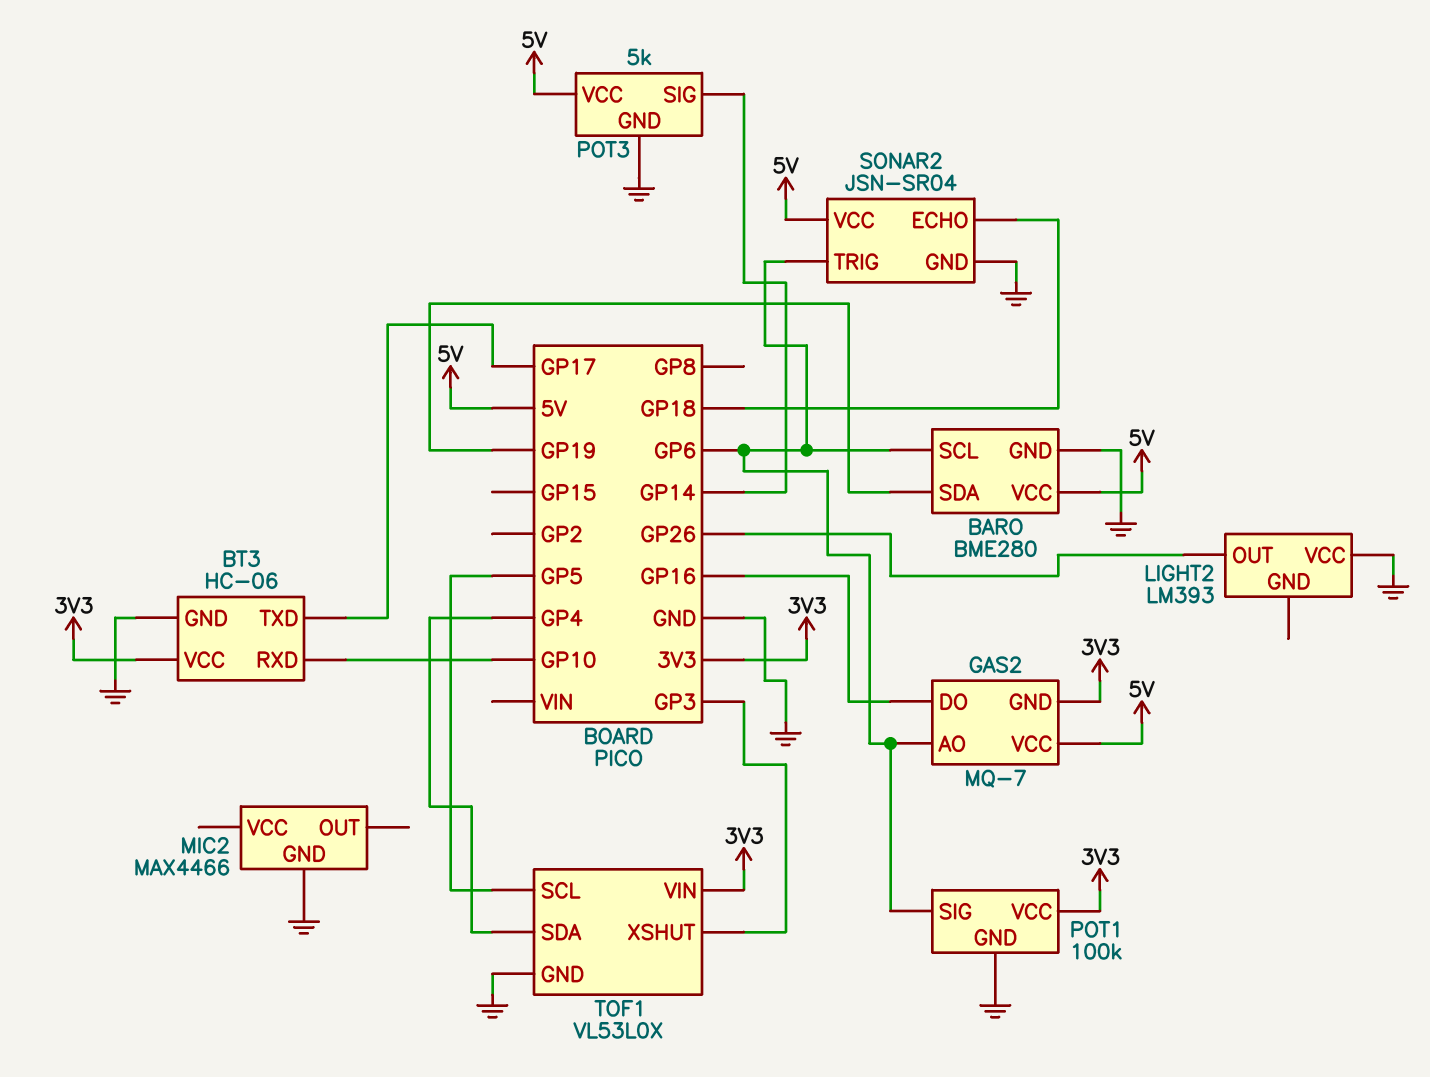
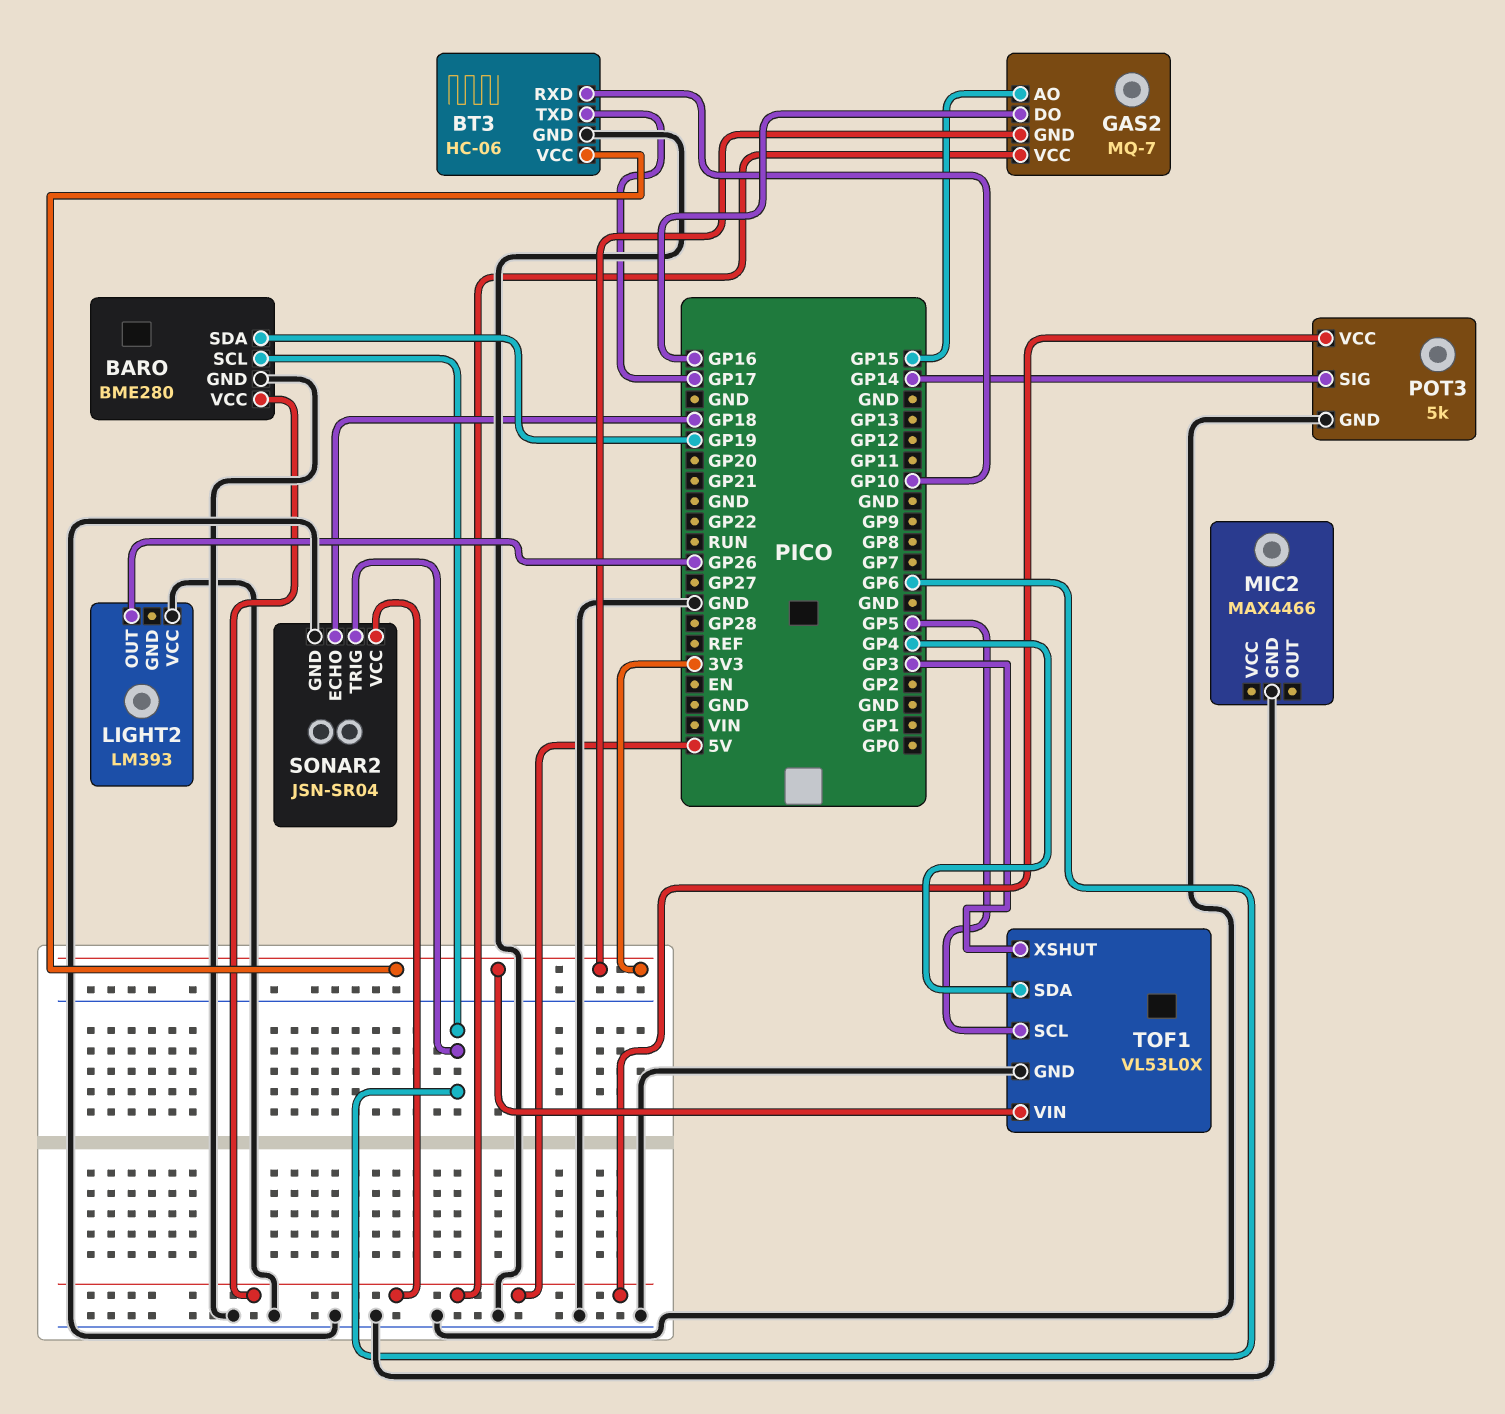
GAS2 pin AO: GP6 -> GP15
POT1: 100k -> none
POT1 pin GND: GND -> none
POT1 pin SIG: GP6 -> none
POT1 pin VCC: 3V3 -> none

